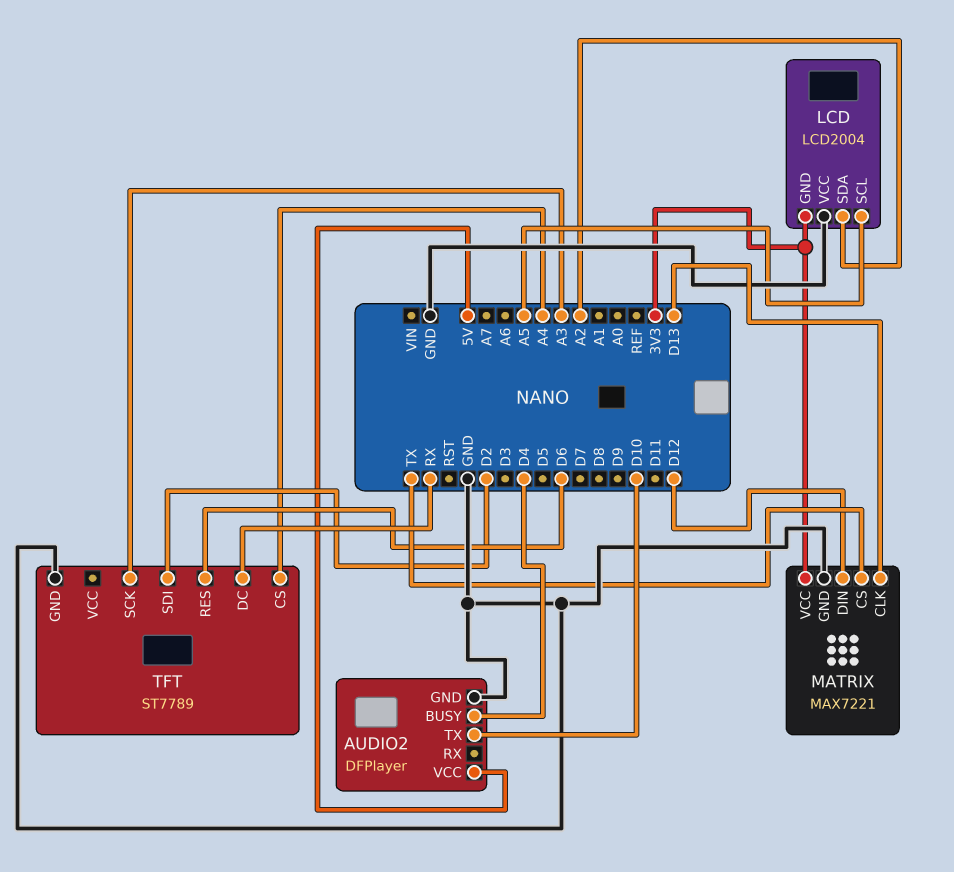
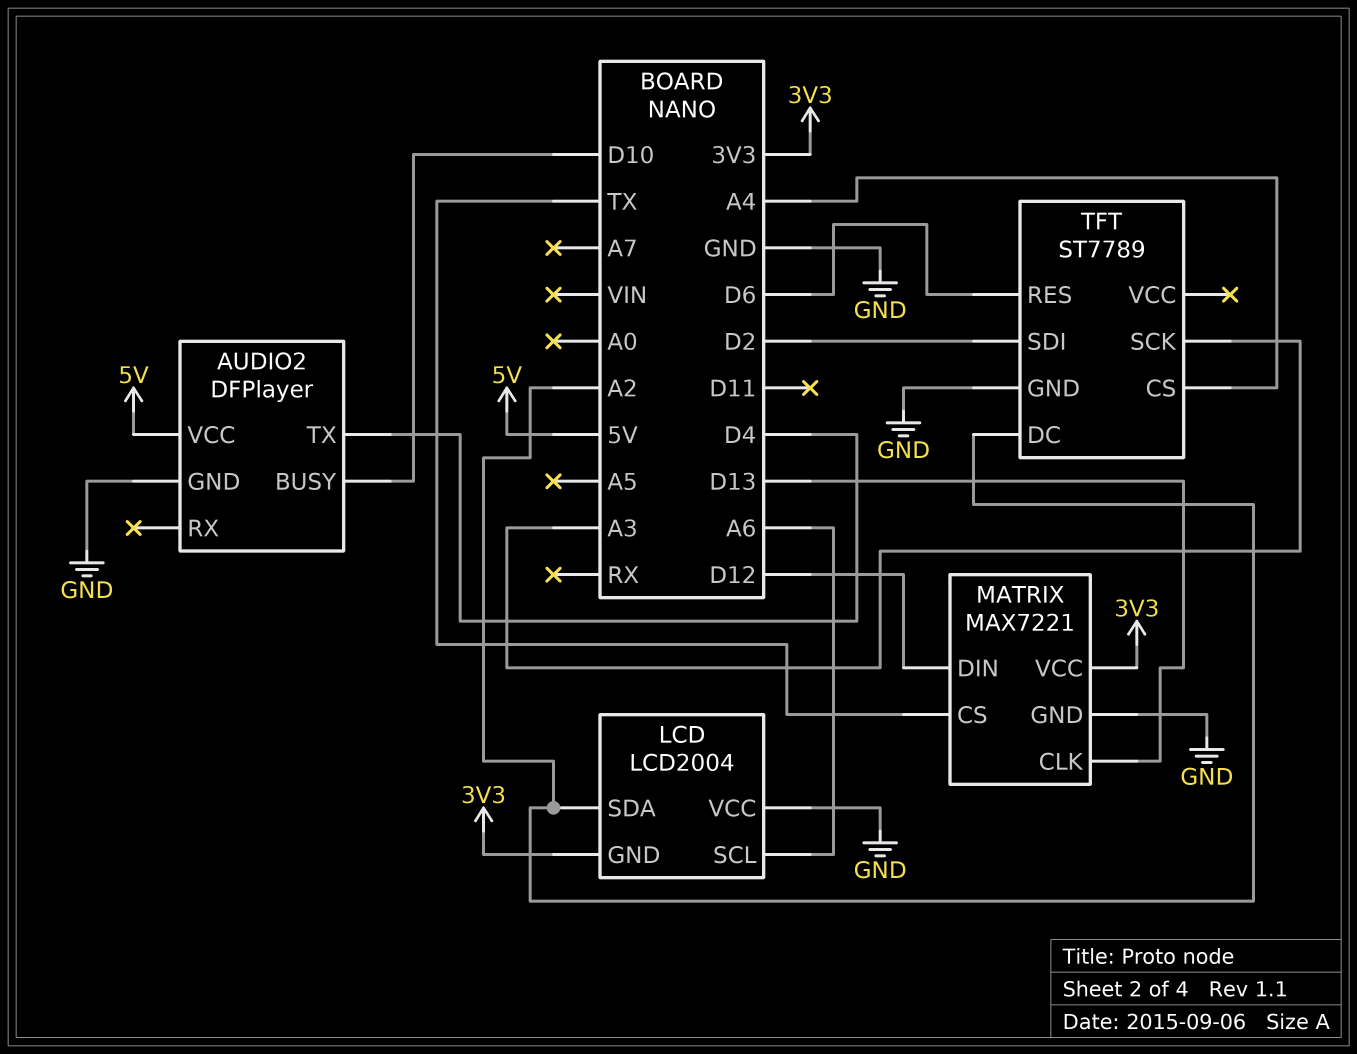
AUDIO2 pin BUSY: D4 -> D10
AUDIO2 pin TX: D10 -> D4
LCD pin SCL: A5 -> A6
TFT pin DC: RX -> A2

